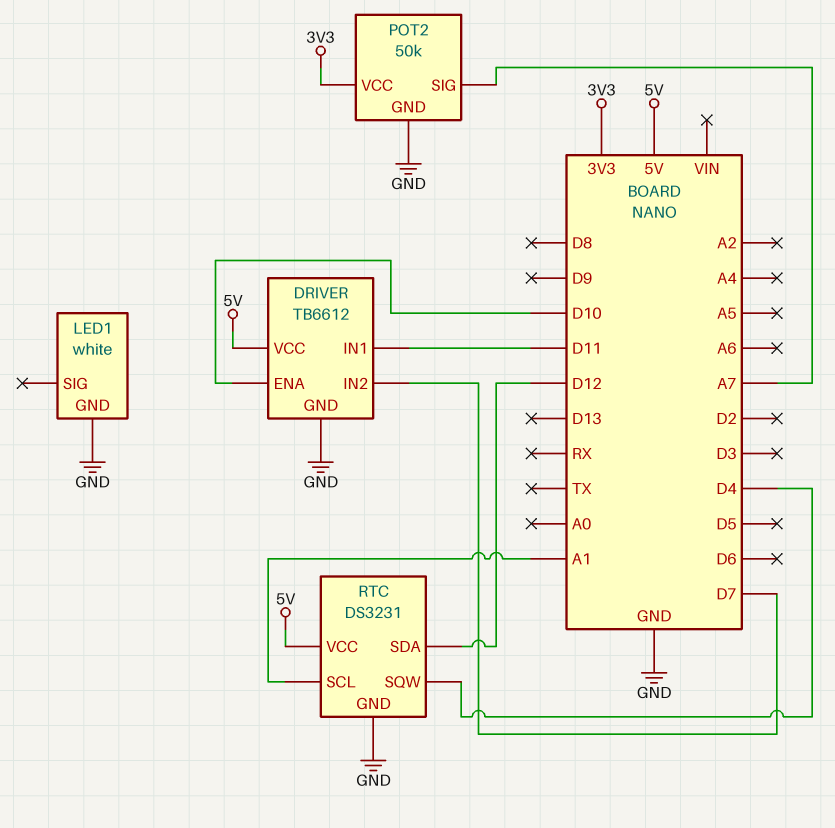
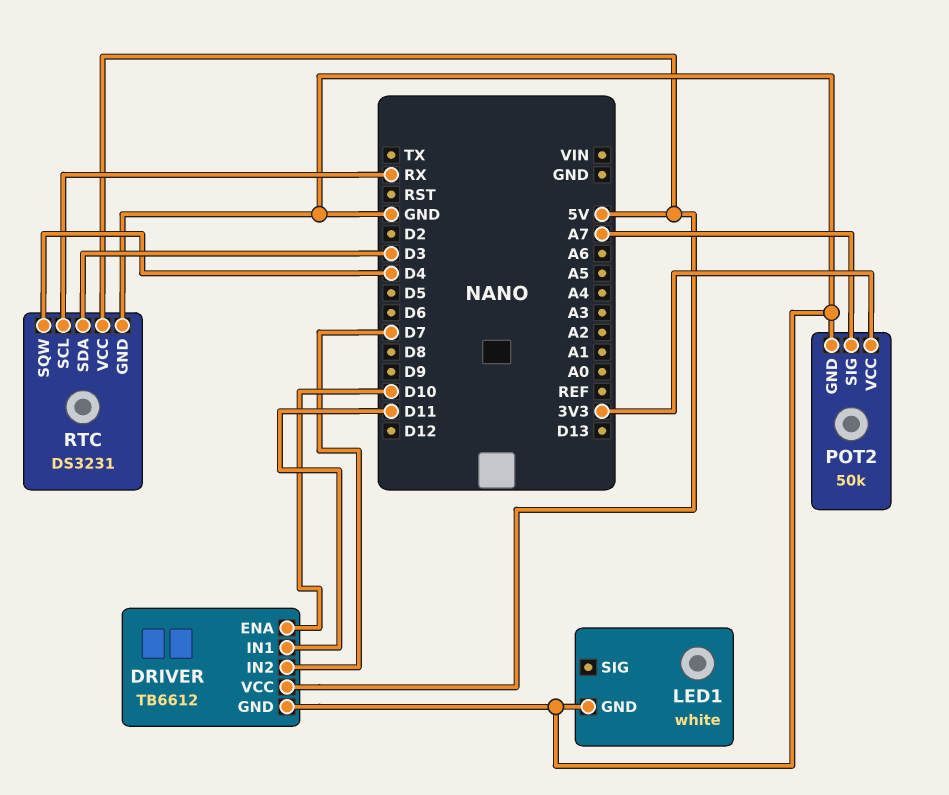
RTC pin SCL: A1 -> RX
RTC pin SDA: D12 -> D3

